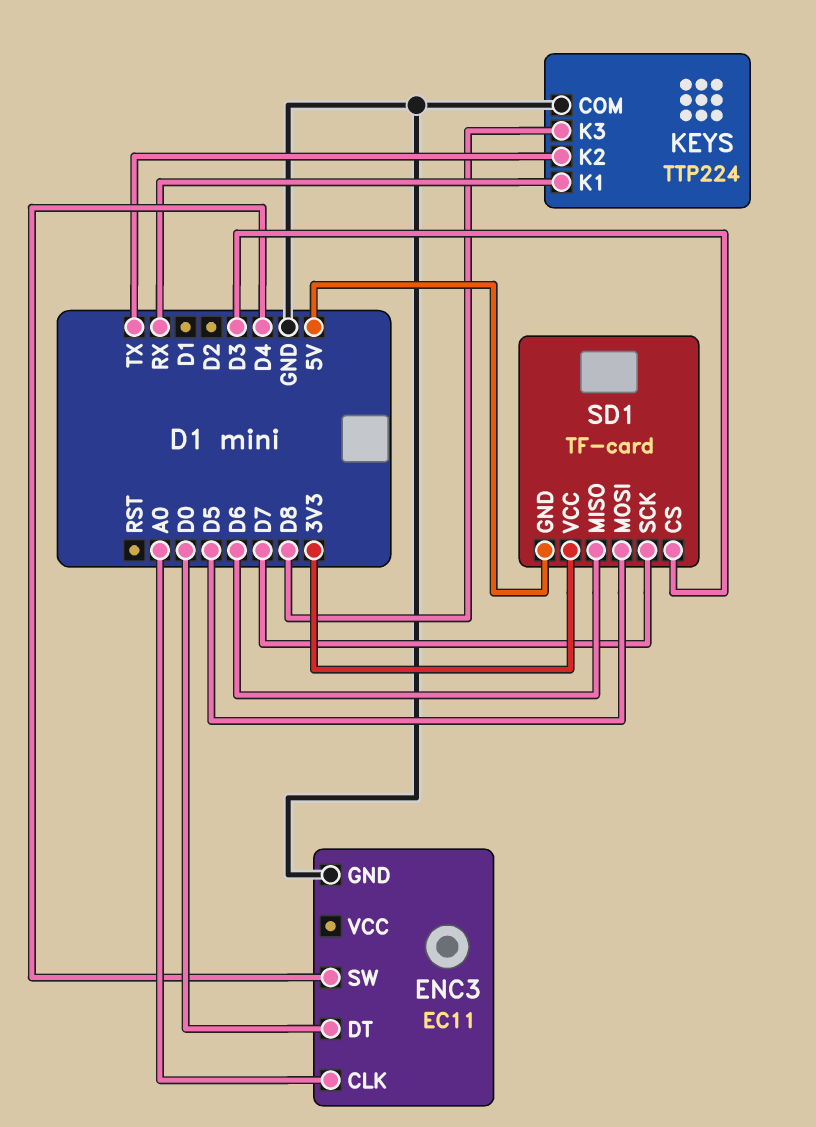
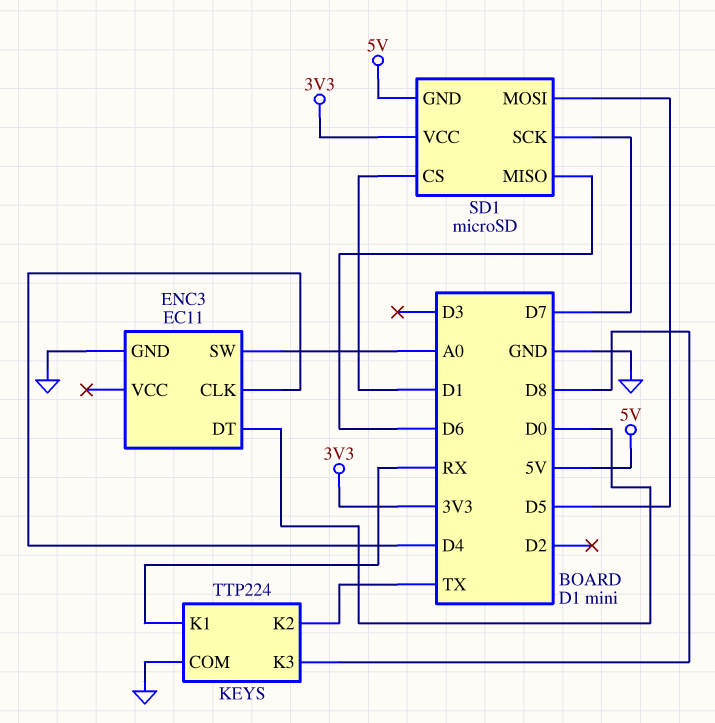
ENC3 pin CLK: A0 -> D4
ENC3 pin SW: D4 -> A0
SD1: TF-card -> microSD
SD1 pin CS: D3 -> D1

